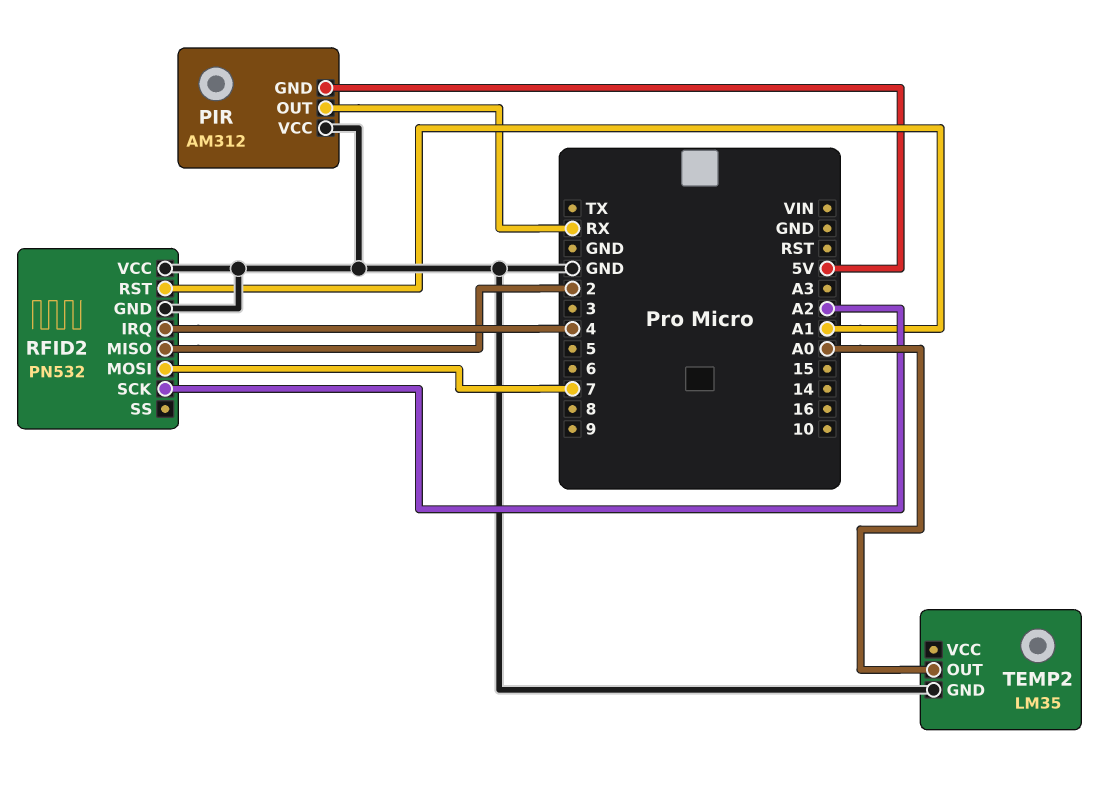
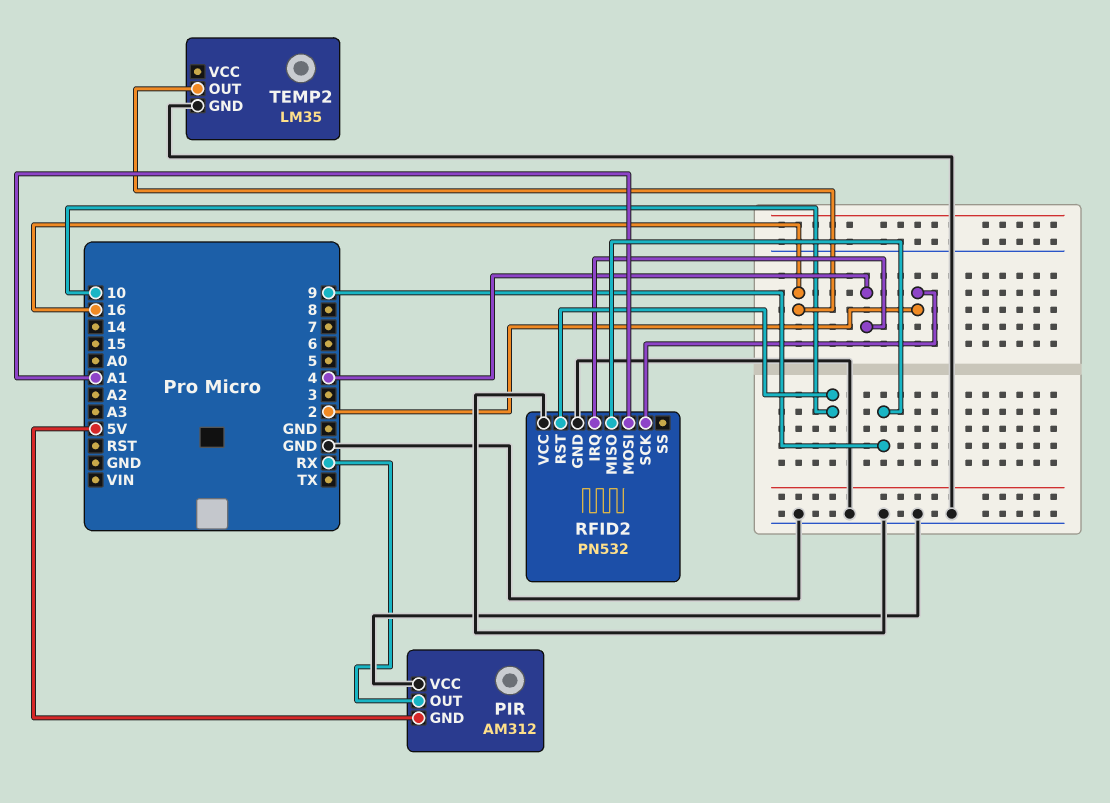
RFID2 pin MISO: 2 -> 9
RFID2 pin MOSI: 7 -> A1
RFID2 pin RST: A1 -> 10
RFID2 pin SCK: A2 -> 2
TEMP2 pin OUT: A0 -> 16

